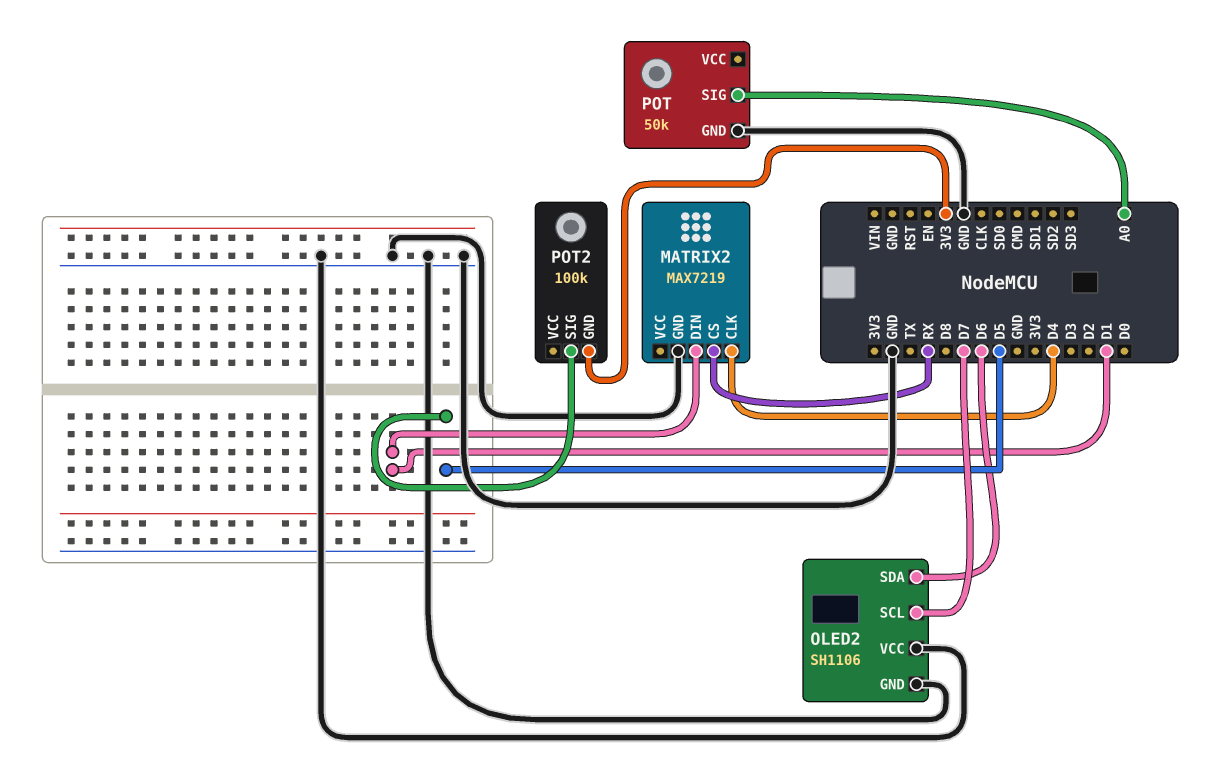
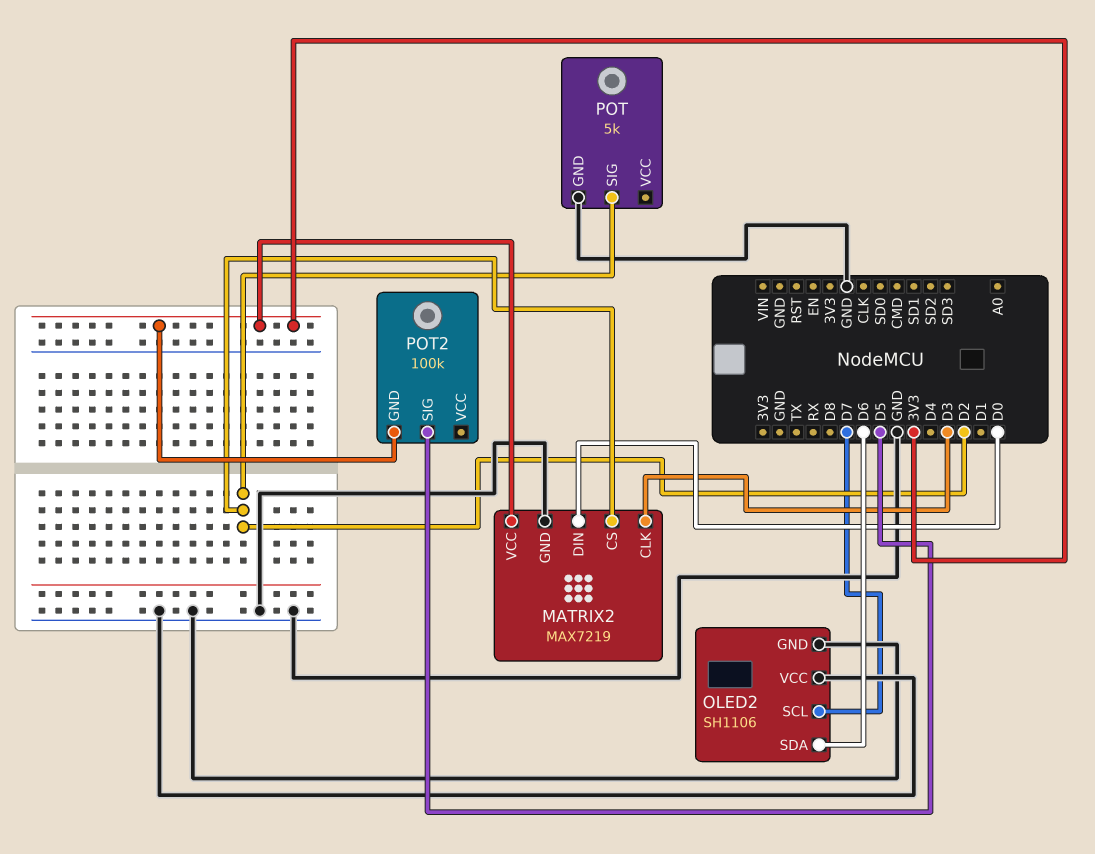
MATRIX2 pin CLK: D4 -> D3
MATRIX2 pin CS: RX -> D2
MATRIX2 pin DIN: D1 -> D0
MATRIX2 pin VCC: none -> 3V3
POT: 50k -> 5k
POT pin SIG: A0 -> D2

